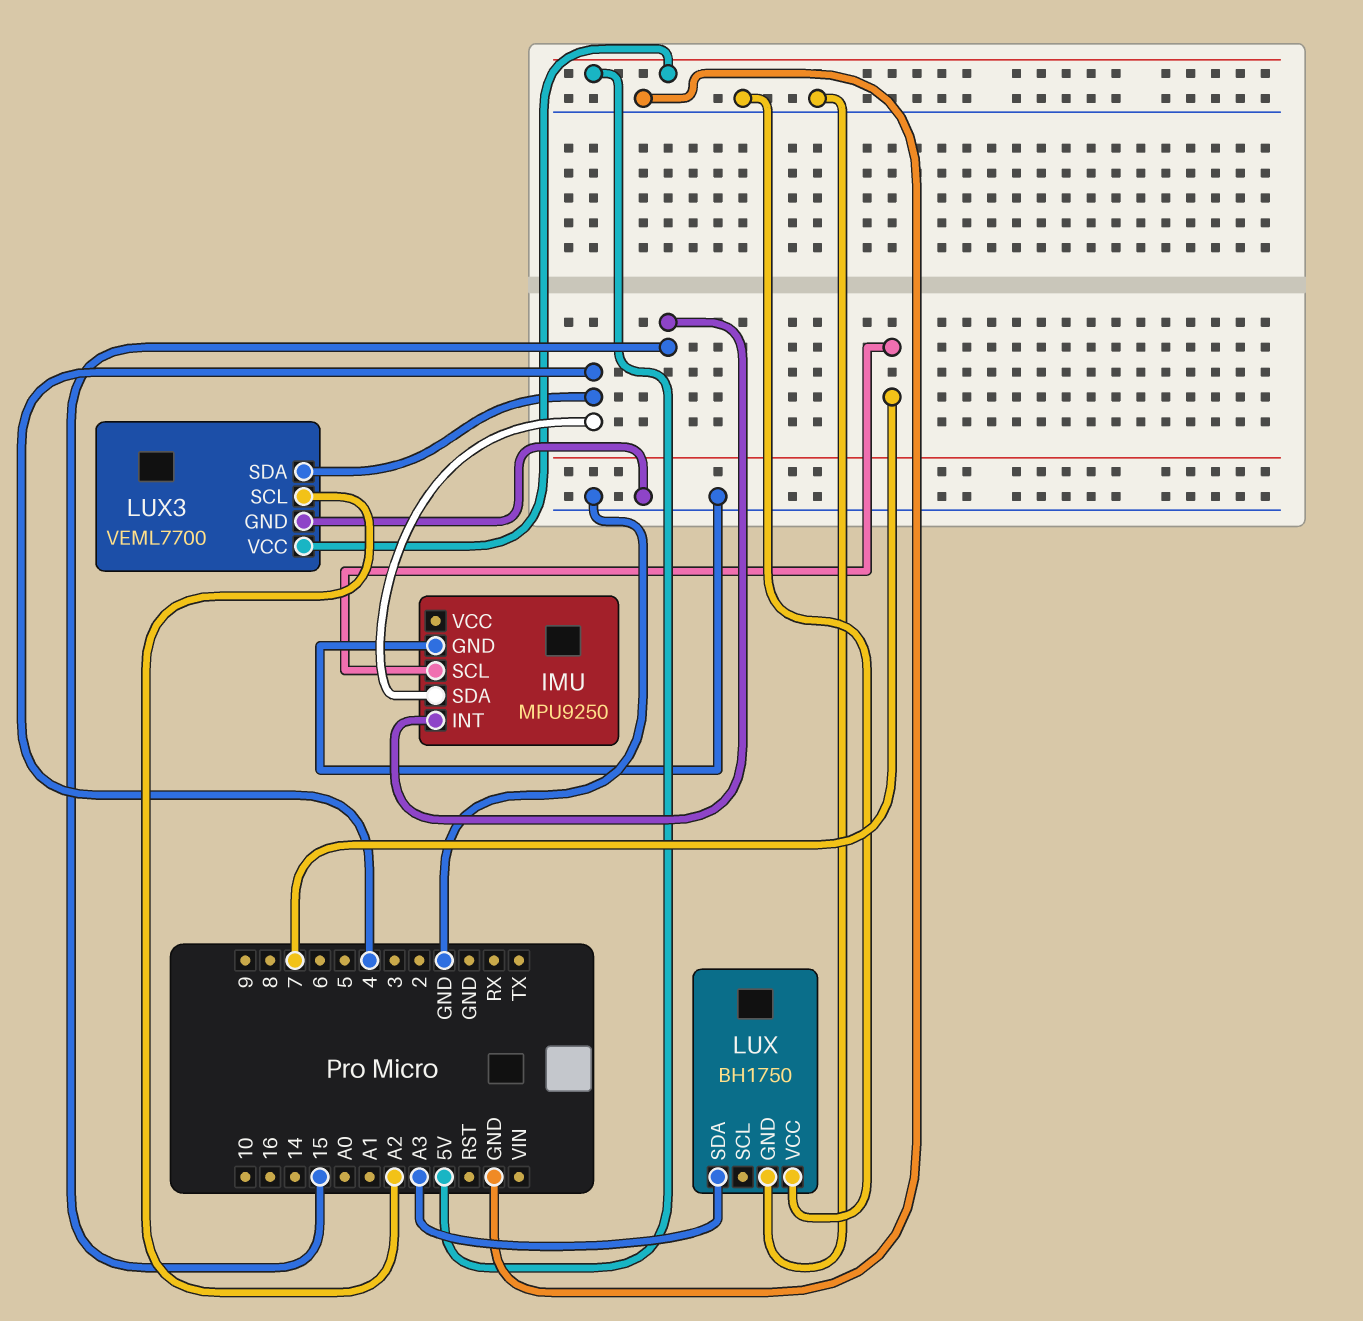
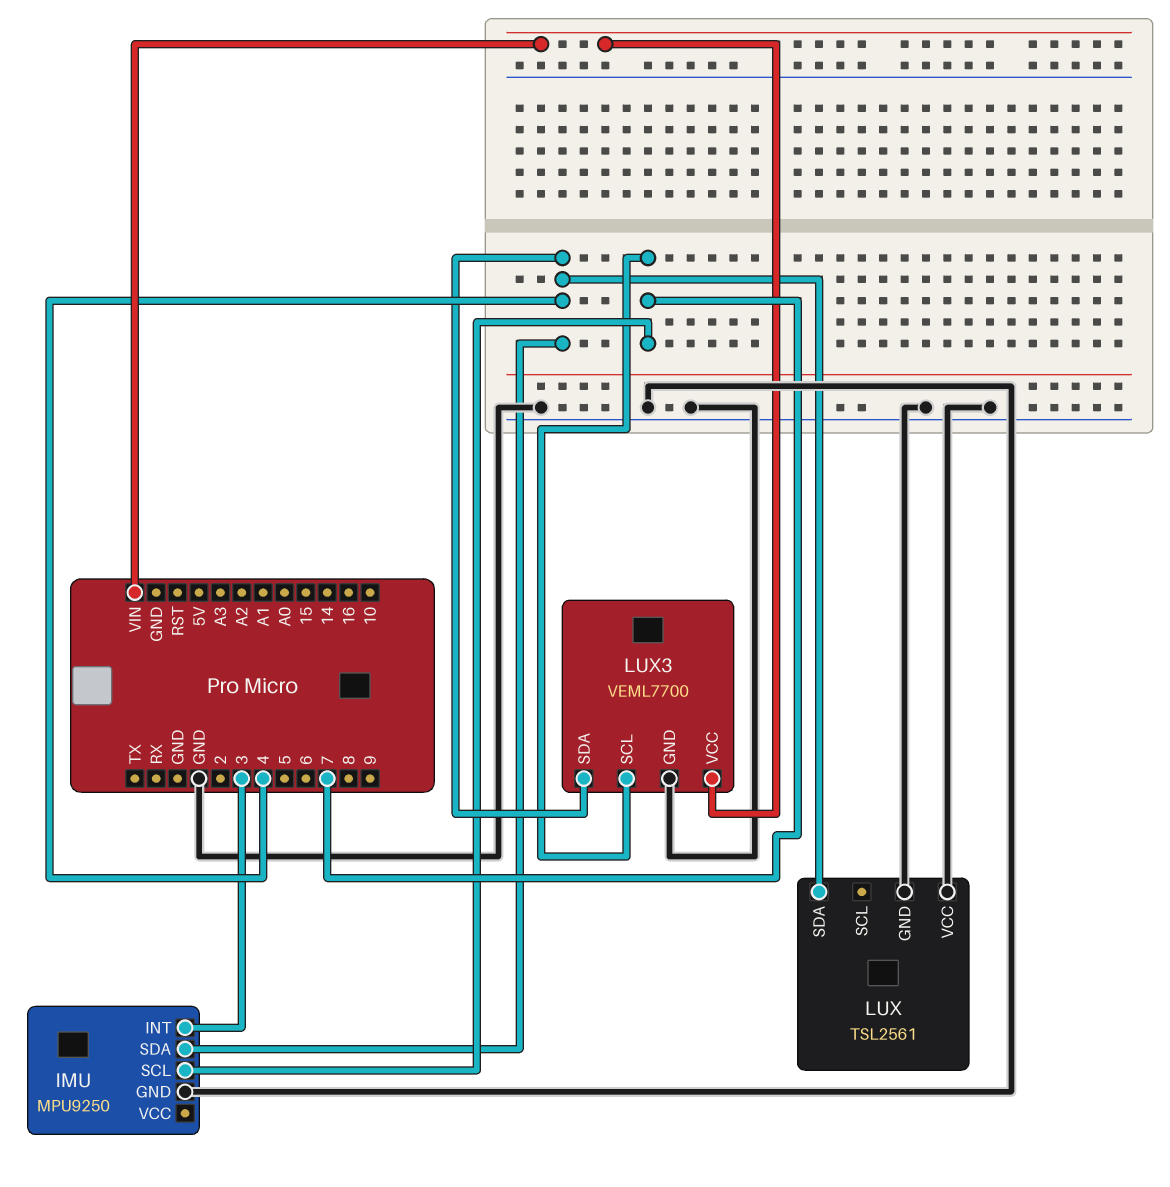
IMU pin INT: 15 -> 3
LUX: BH1750 -> TSL2561
LUX pin SDA: A3 -> 4
LUX3 pin SCL: A2 -> 7
LUX3 pin VCC: 5V -> VIN

